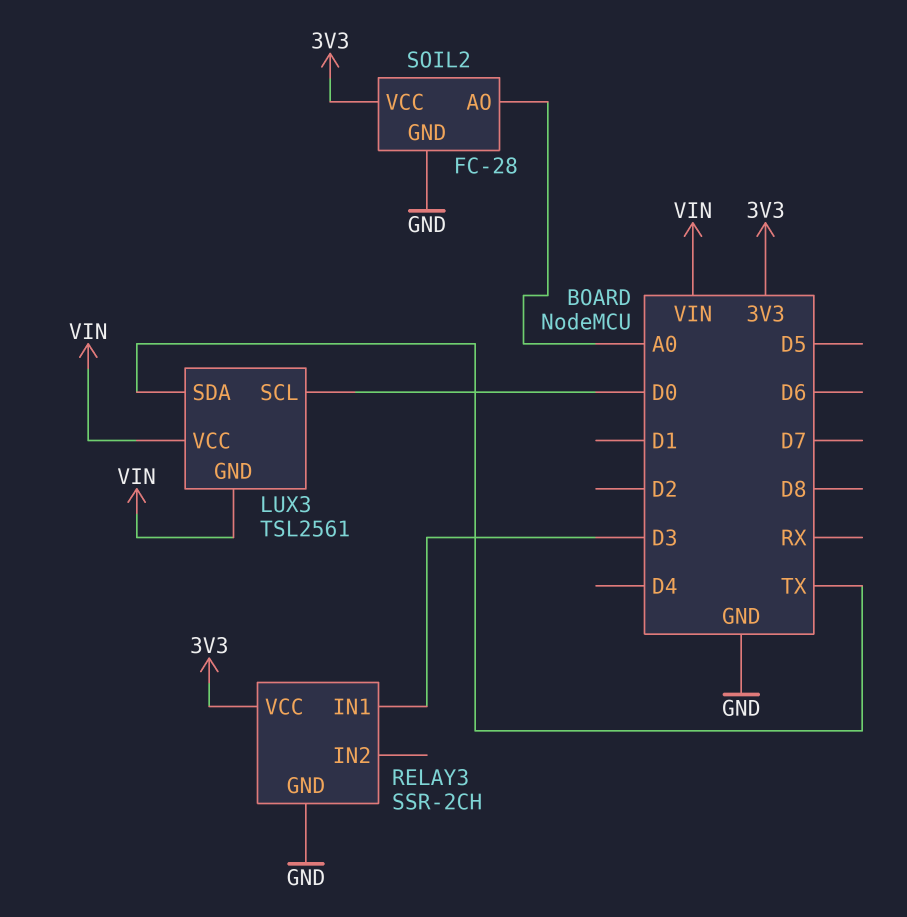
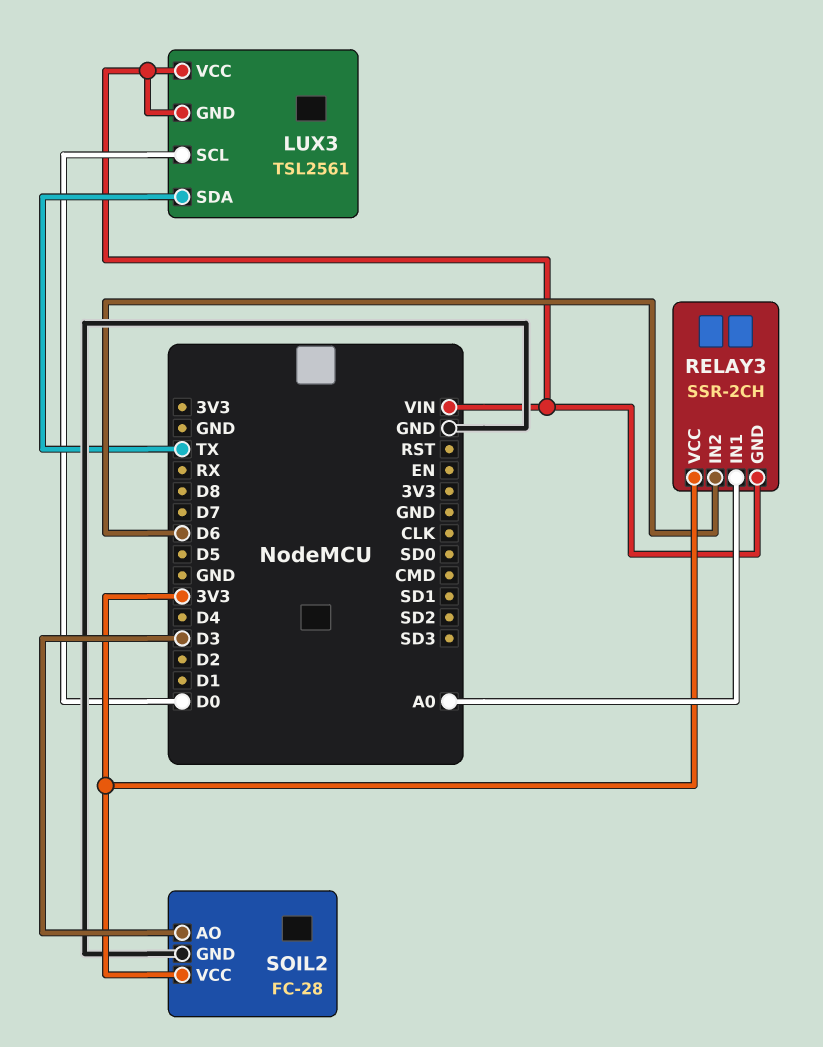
RELAY3 pin GND: GND -> VIN
RELAY3 pin IN1: D3 -> A0
RELAY3 pin IN2: none -> D6
SOIL2 pin AO: A0 -> D3

